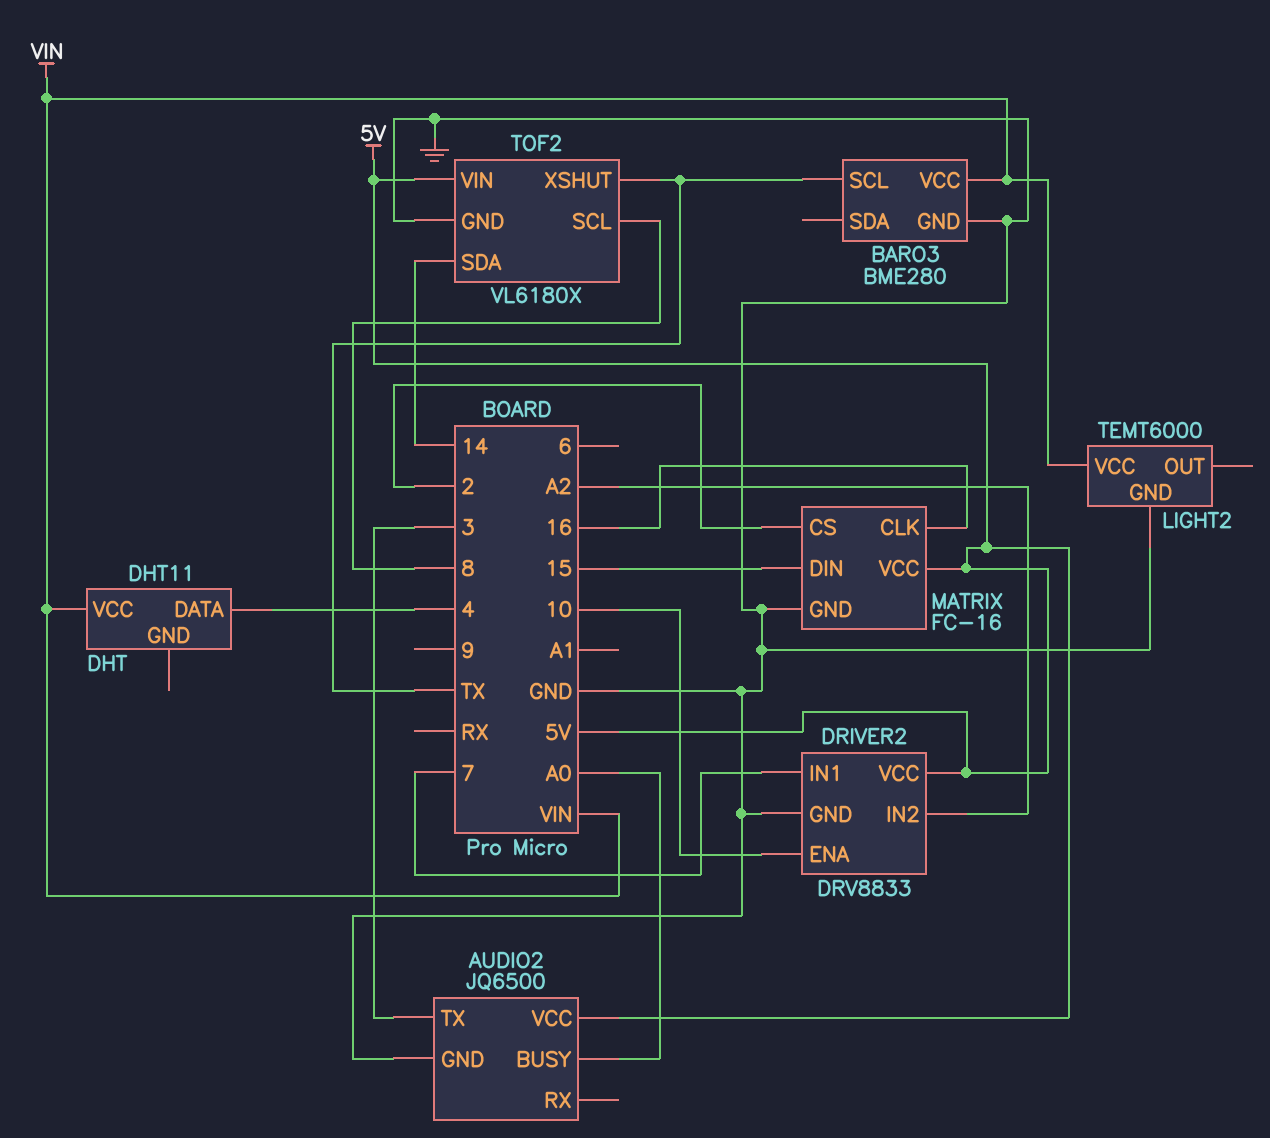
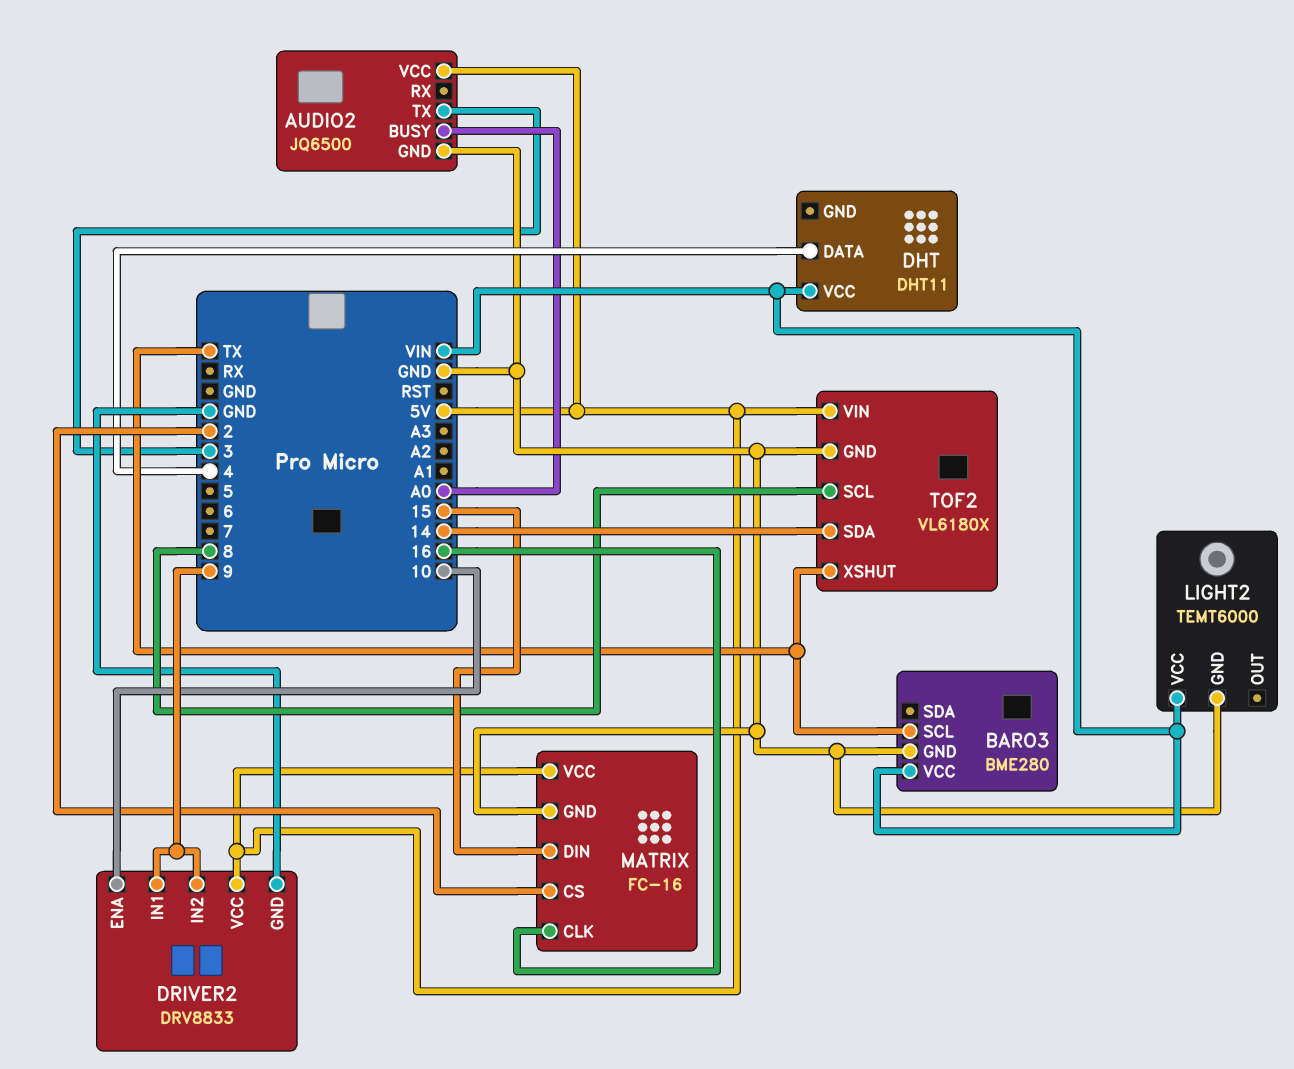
DRIVER2 pin IN1: 7 -> 9
DRIVER2 pin IN2: A2 -> 9

